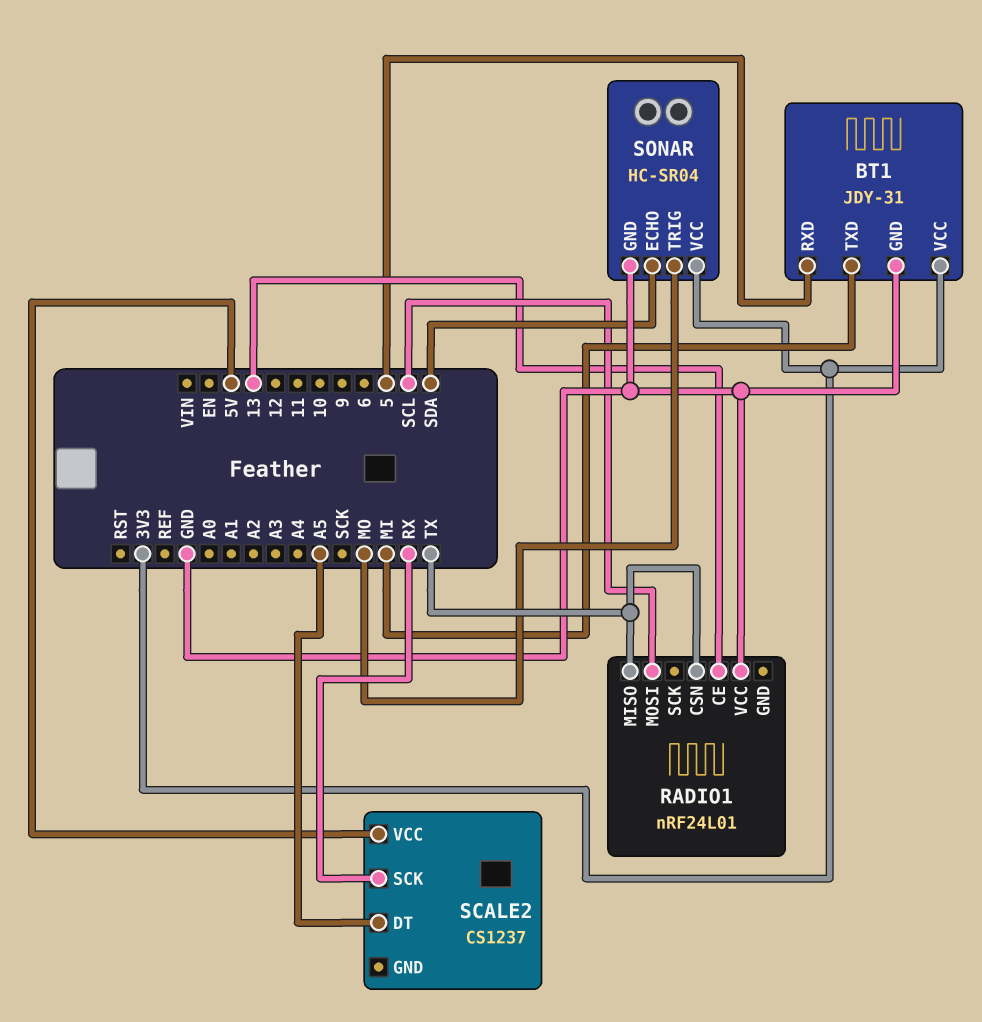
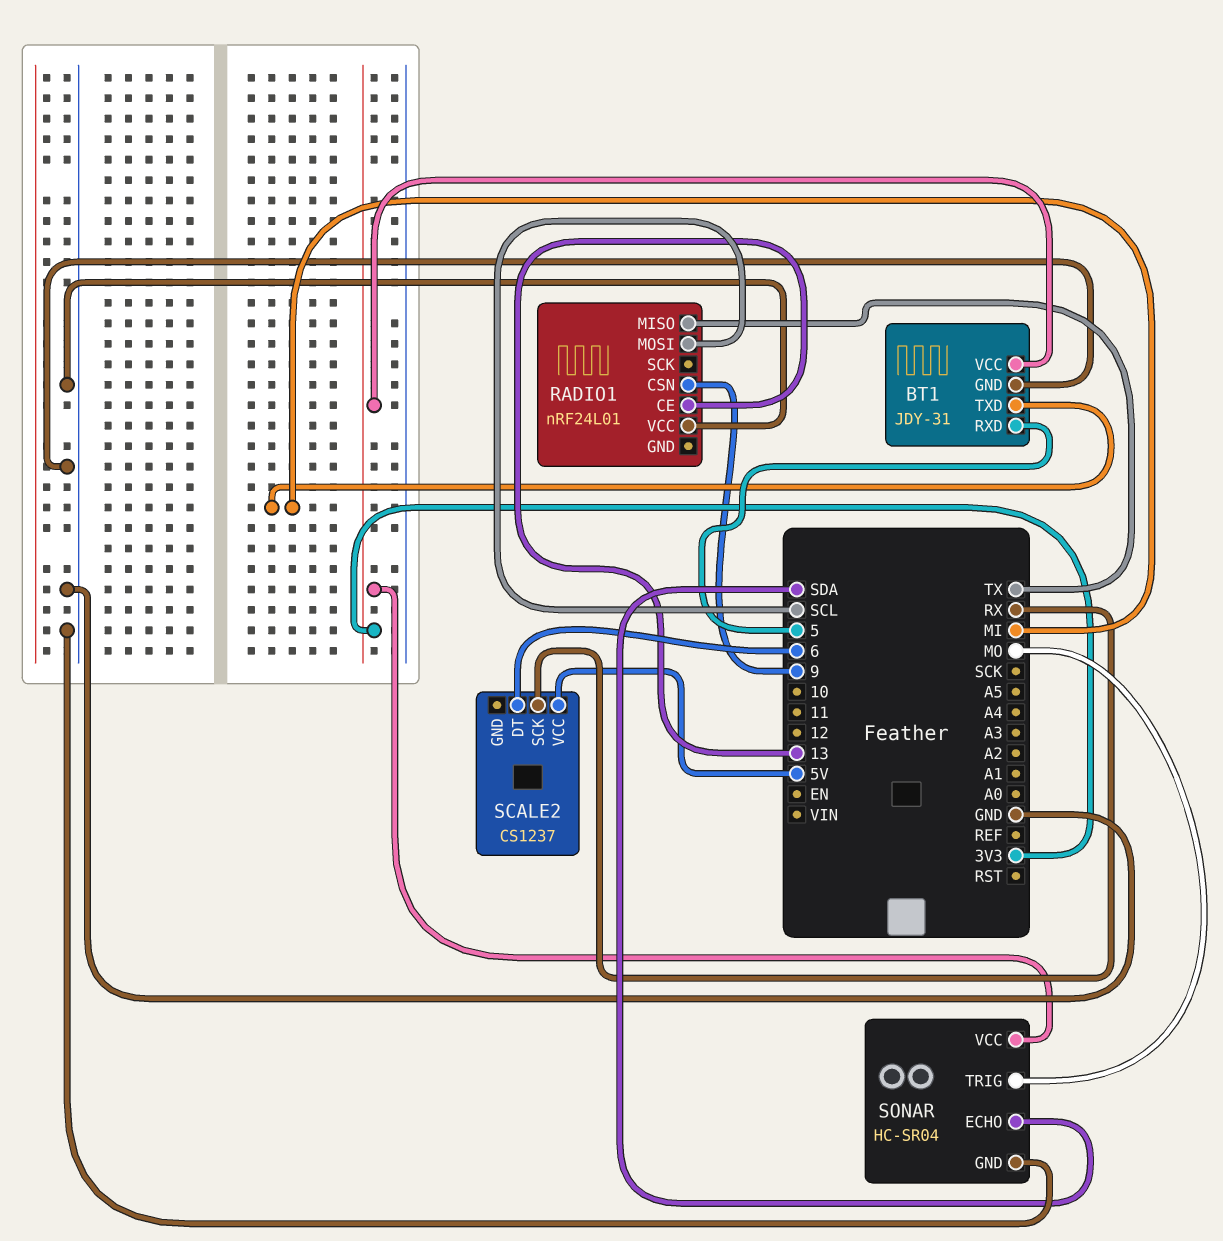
RADIO1 pin CSN: TX -> 9
SCALE2 pin DT: A5 -> 6

